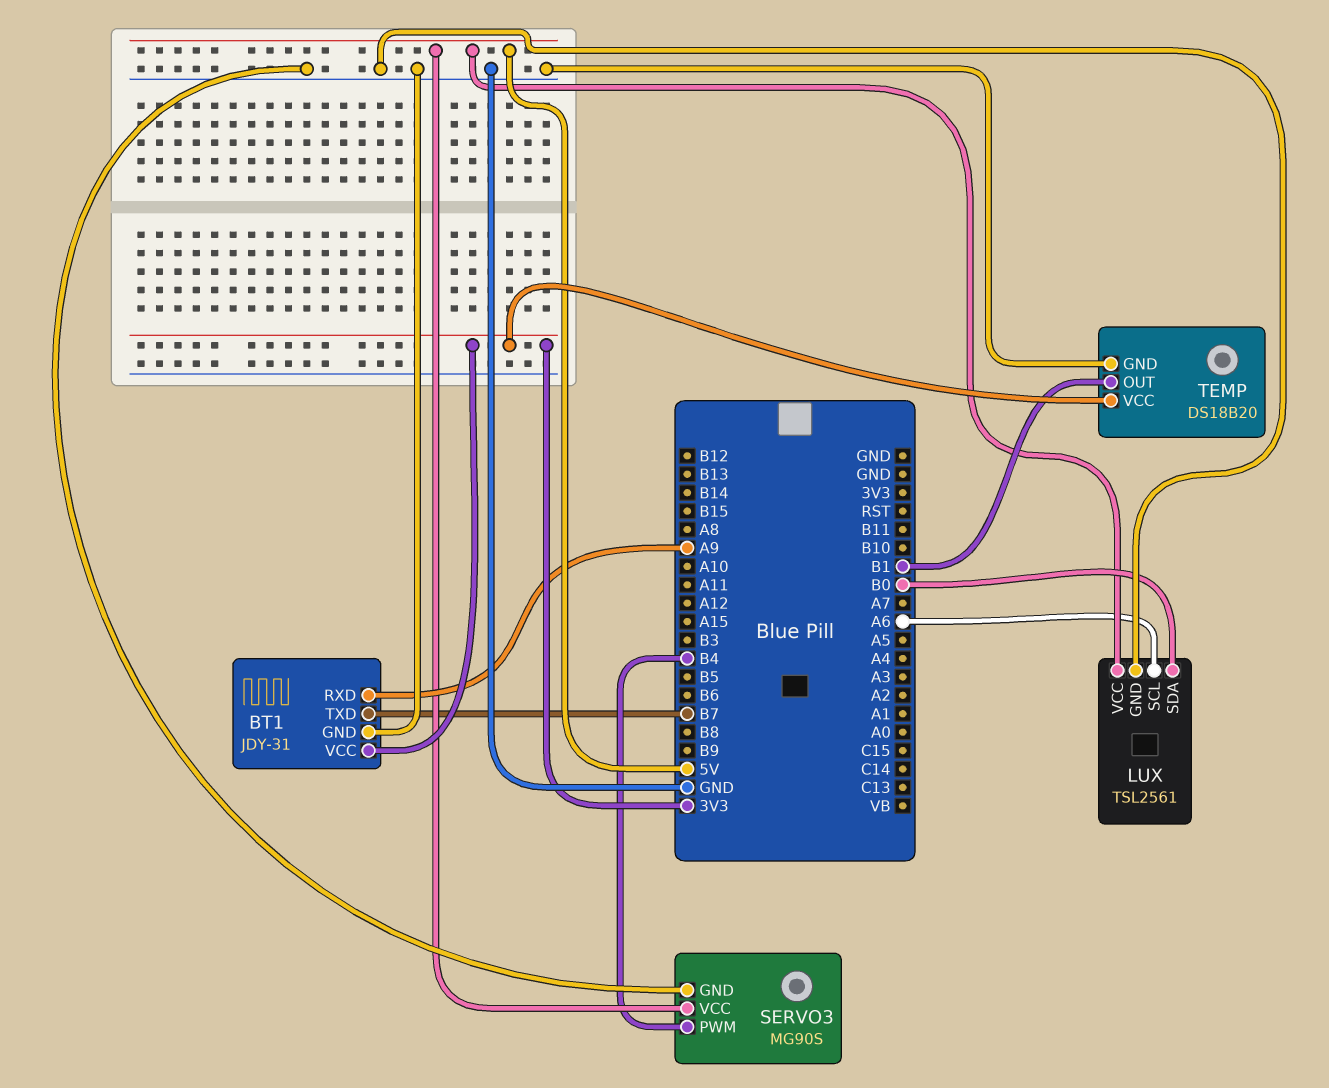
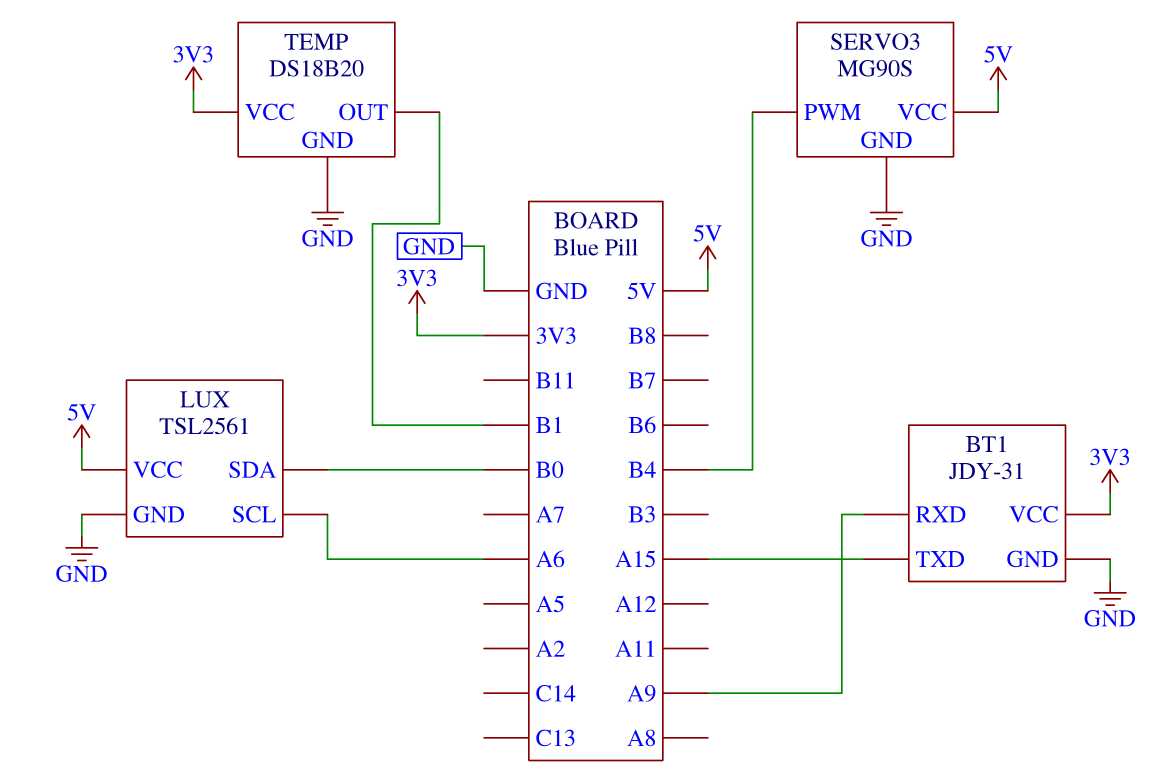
BT1 pin TXD: B7 -> A15

